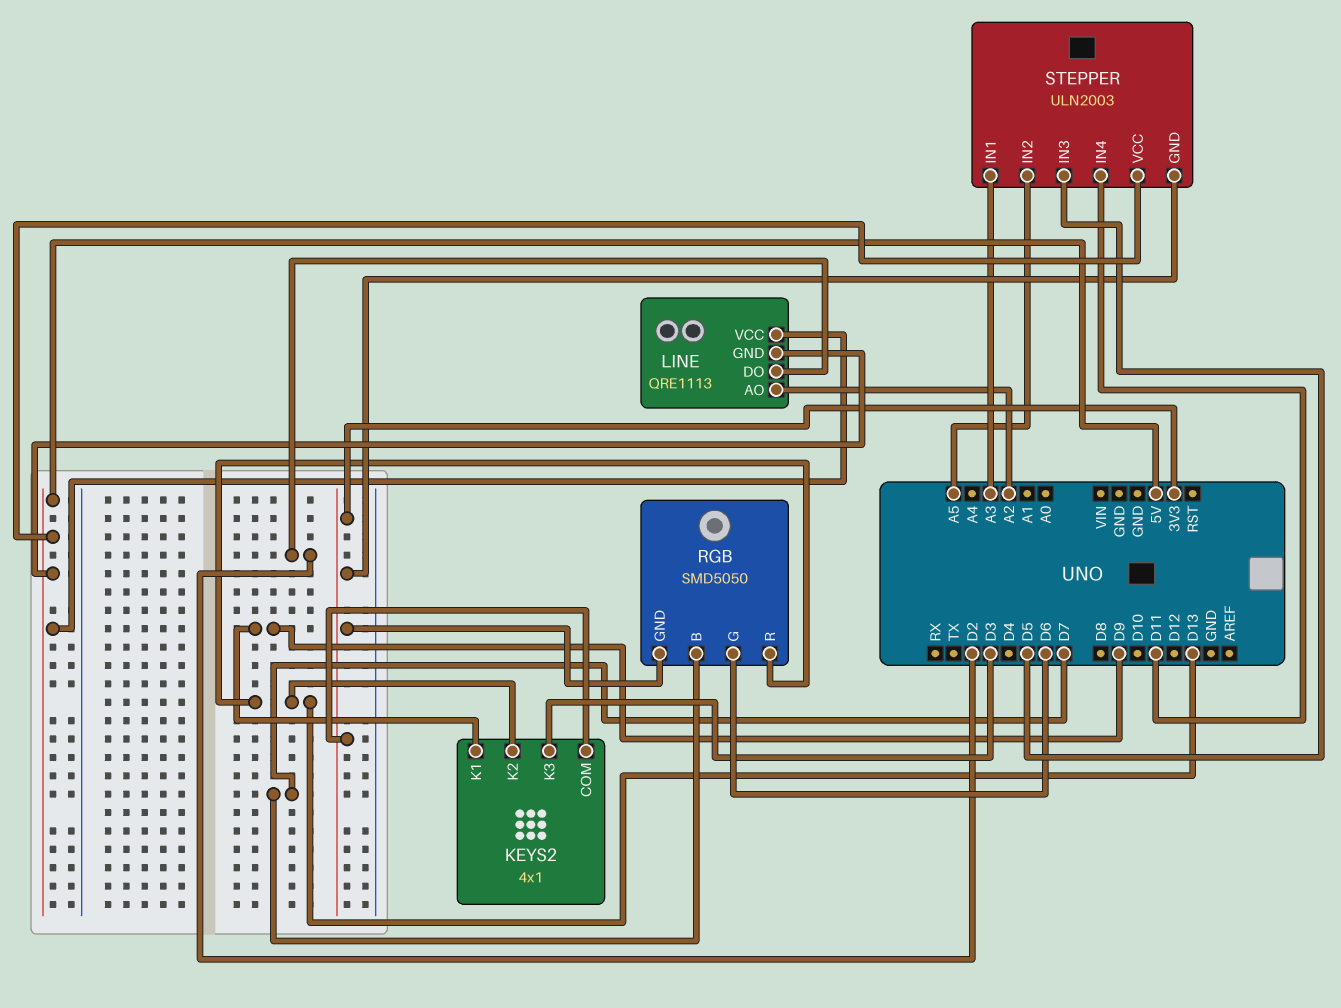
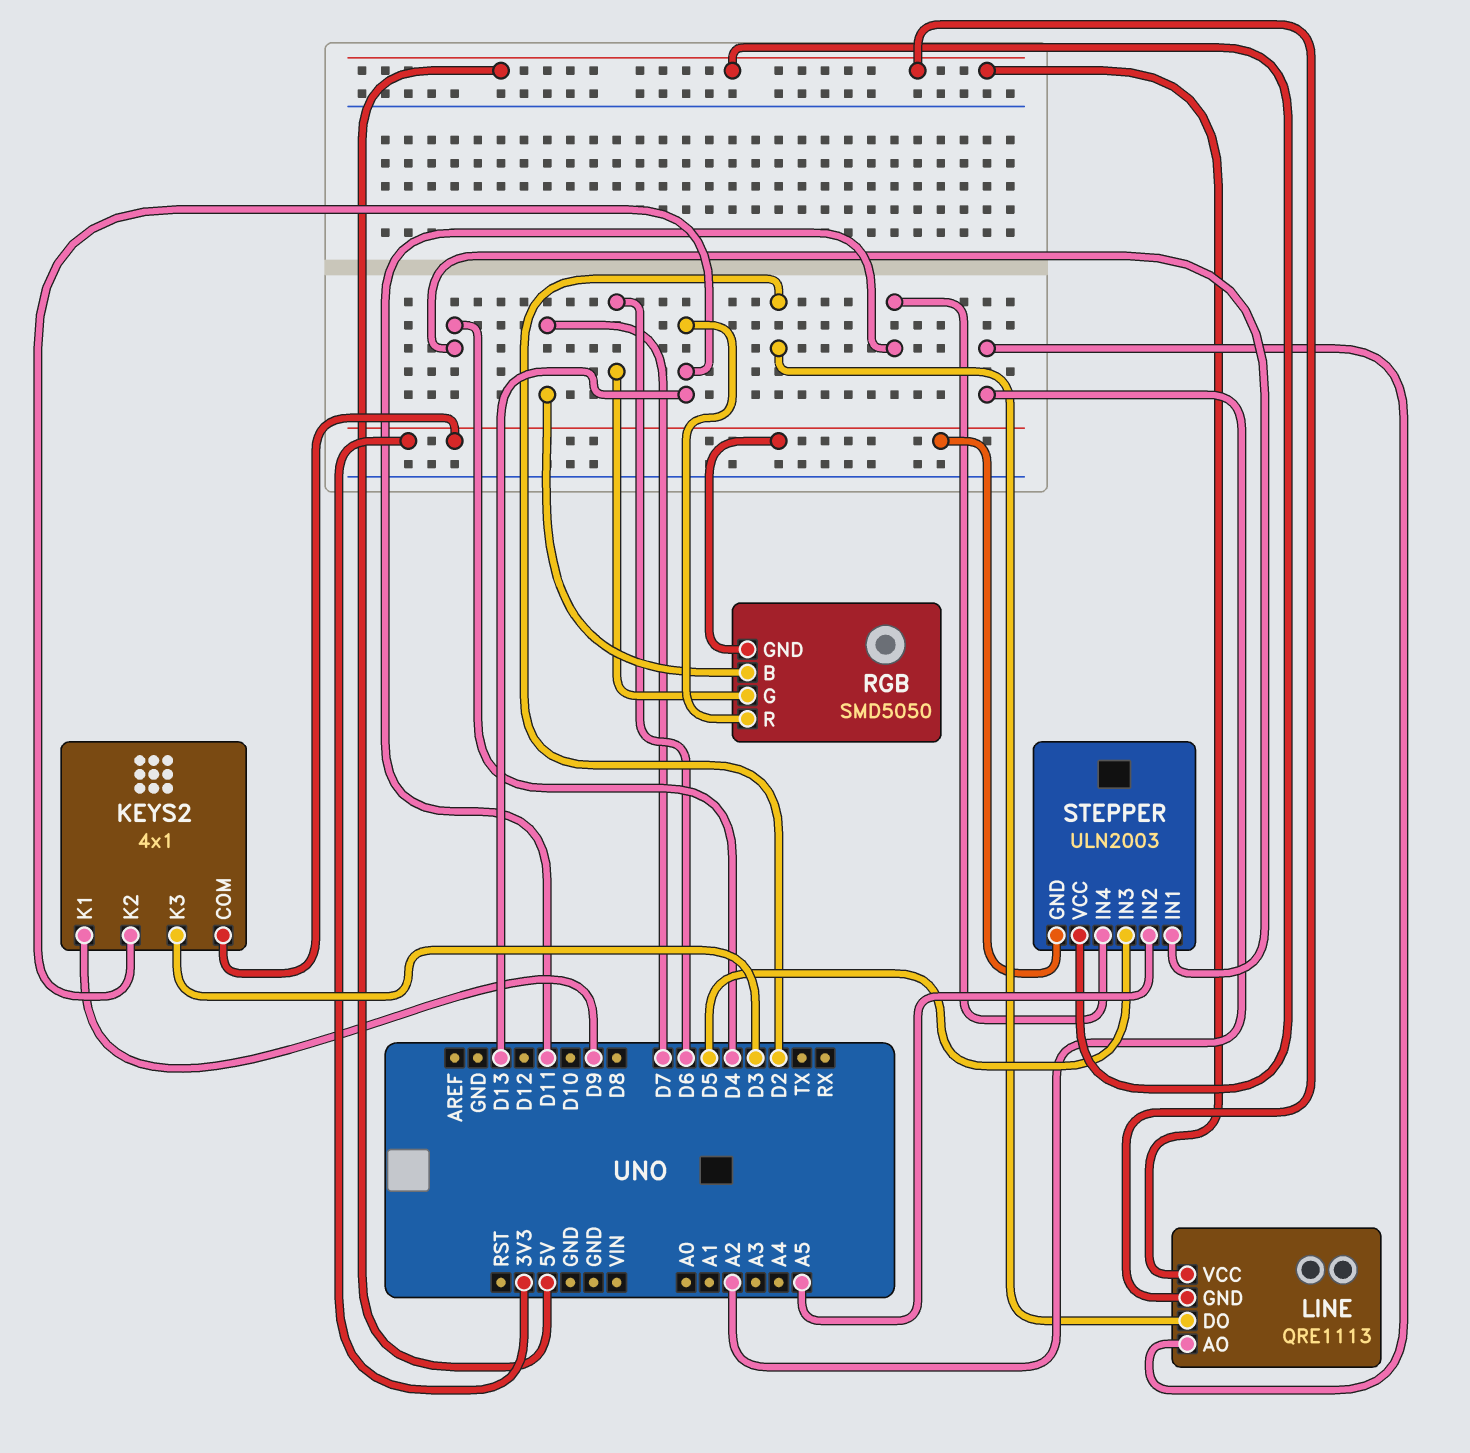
STEPPER pin IN1: A3 -> D4

